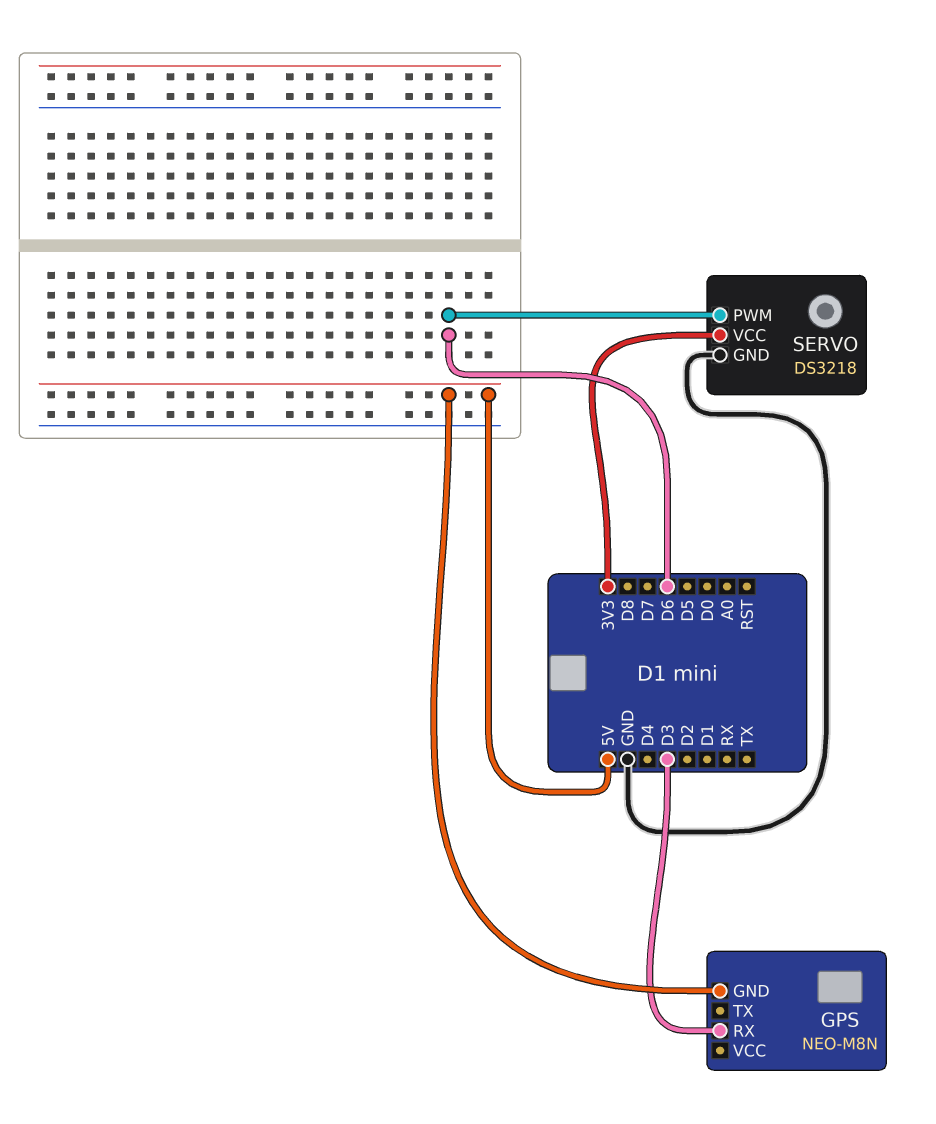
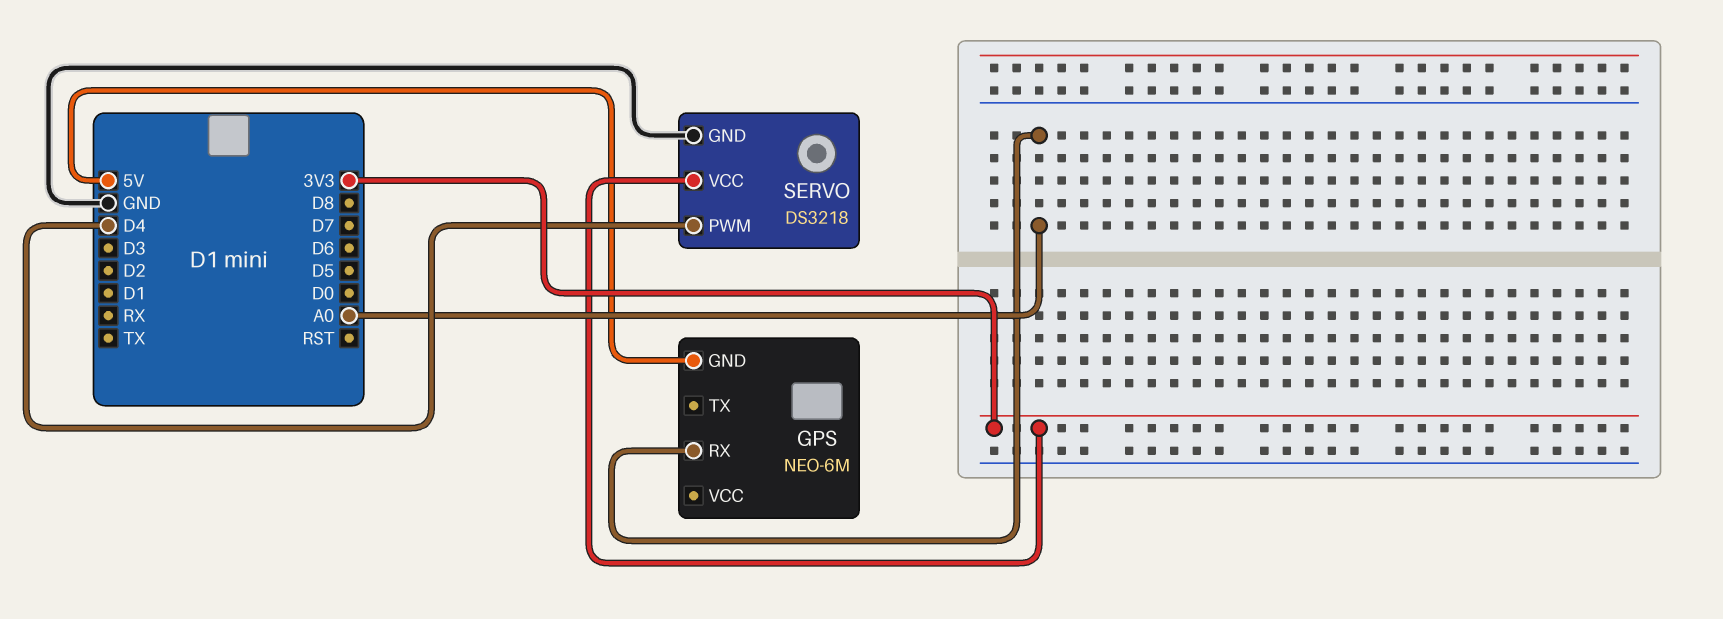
GPS: NEO-M8N -> NEO-6M
GPS pin RX: D3 -> A0
SERVO pin PWM: D6 -> D4

